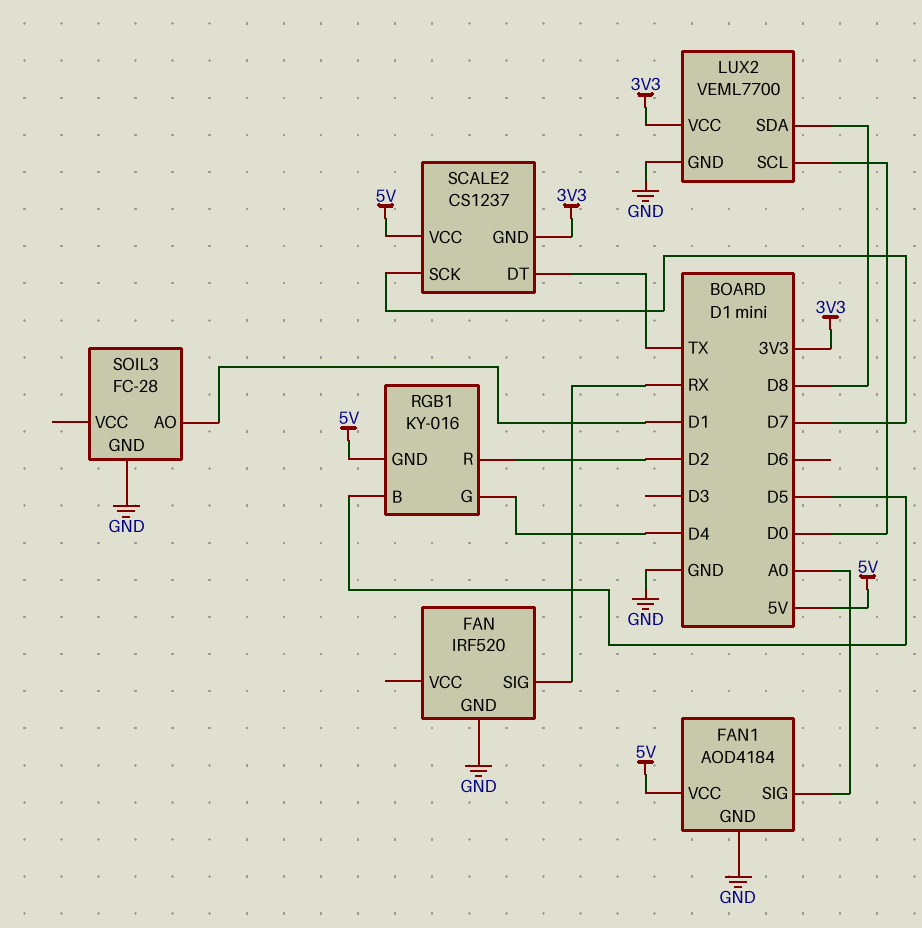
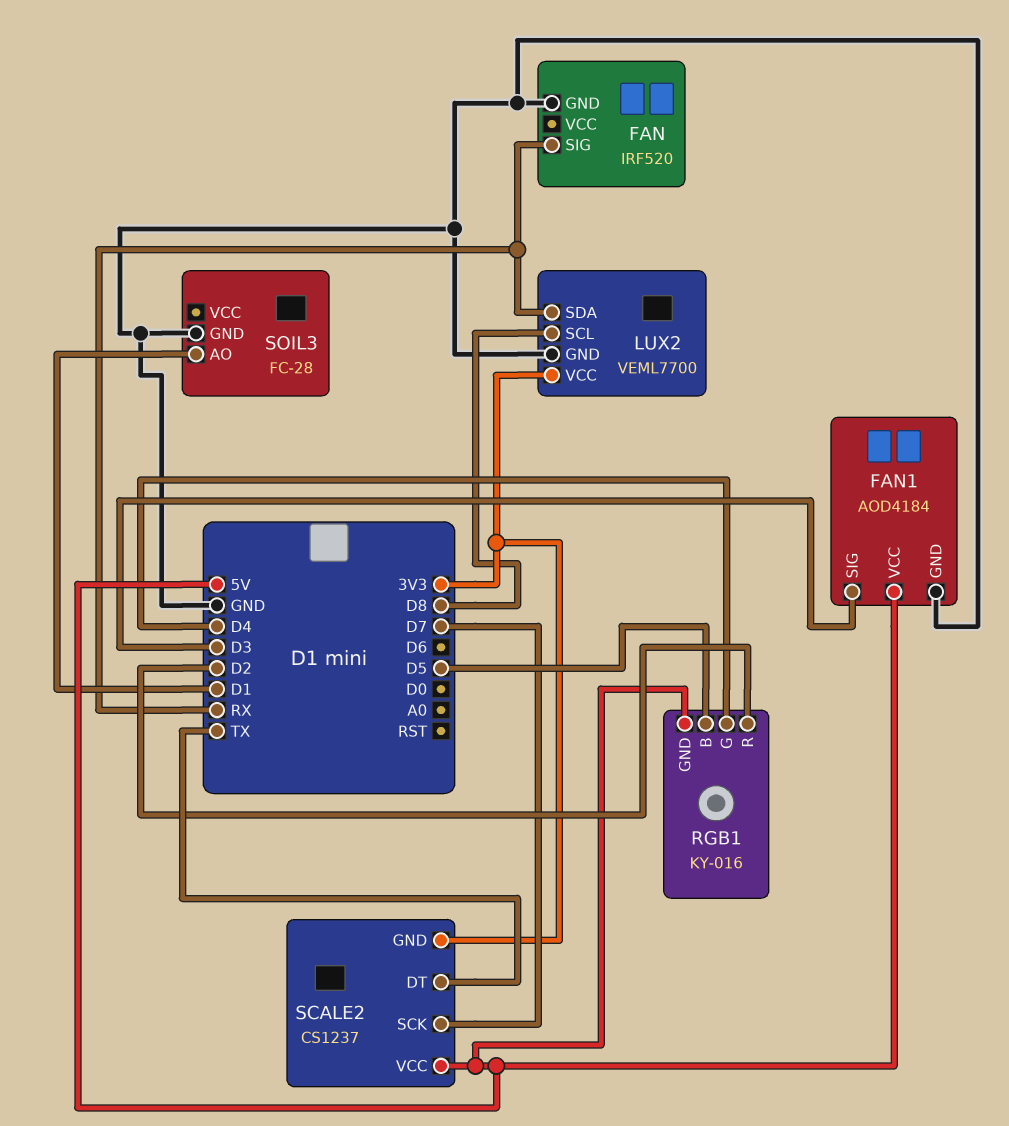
FAN1 pin SIG: A0 -> D3
LUX2 pin SCL: D0 -> D8
LUX2 pin SDA: D8 -> RX

